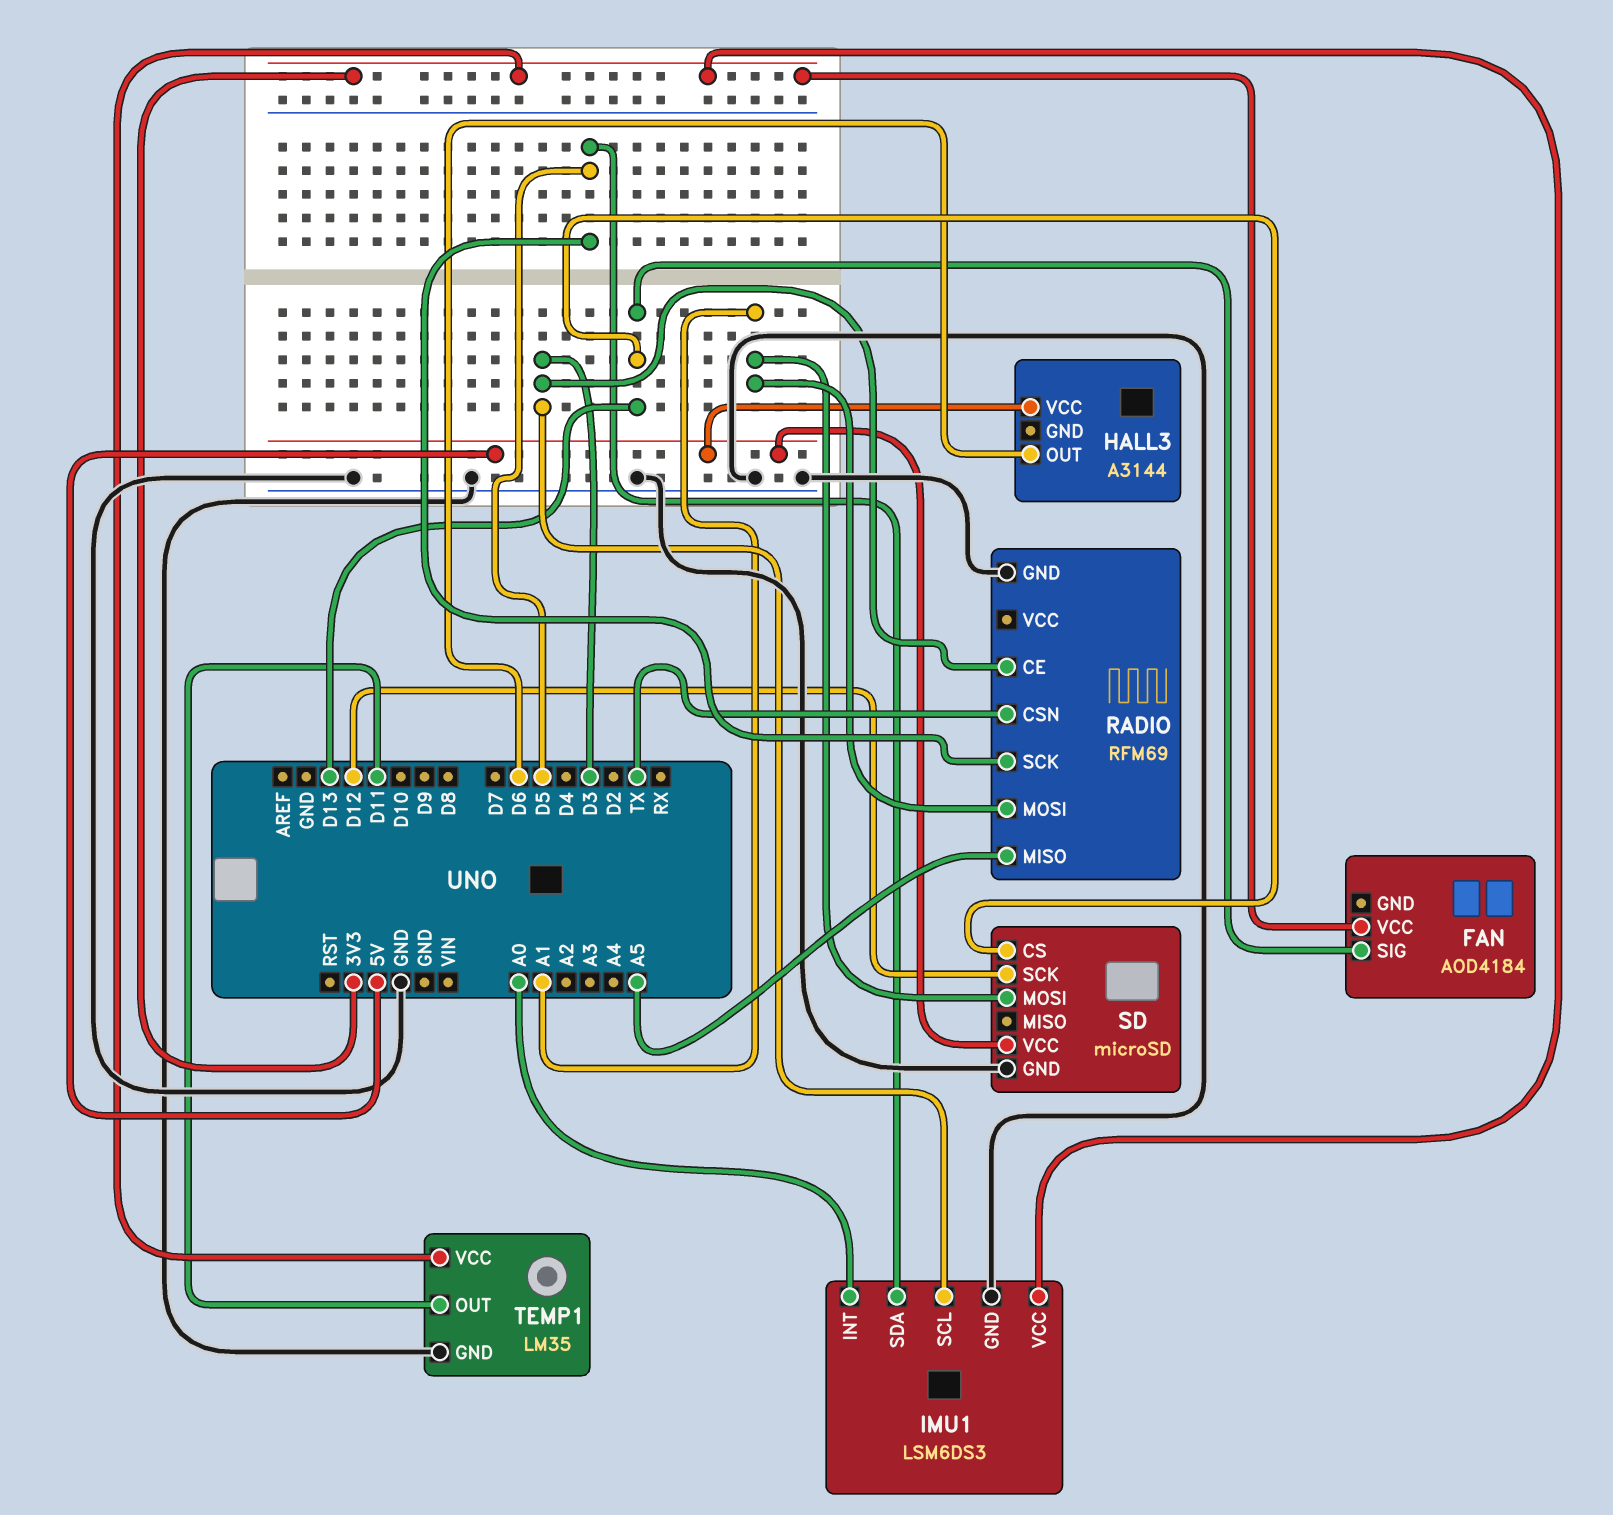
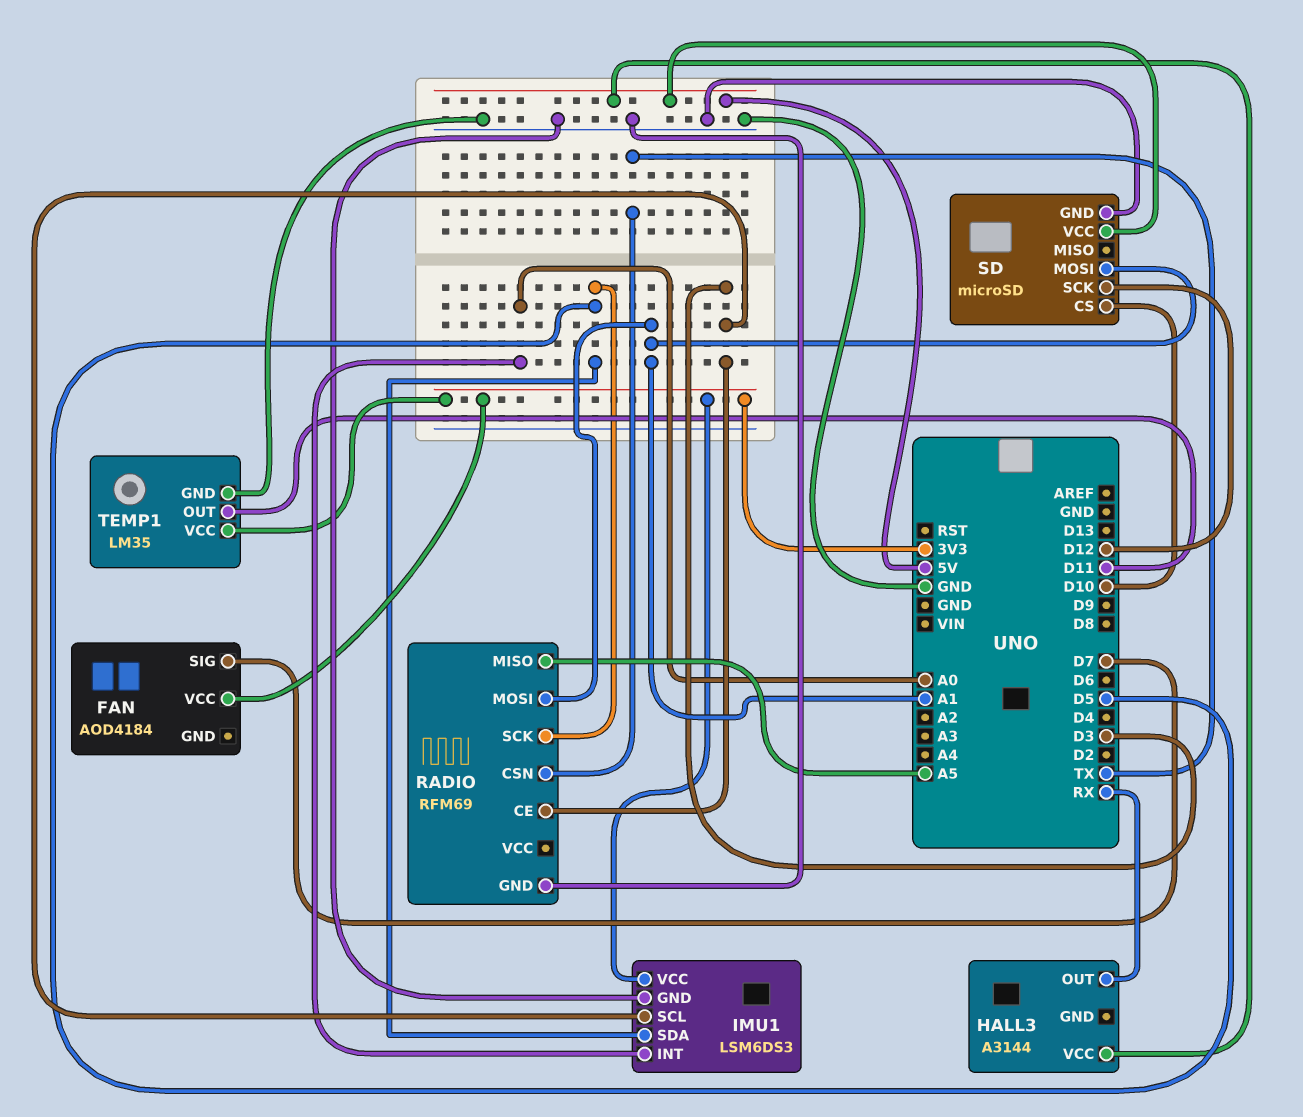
FAN pin SIG: D13 -> D7
HALL3 pin OUT: D6 -> RX
SD pin CS: D13 -> D10

